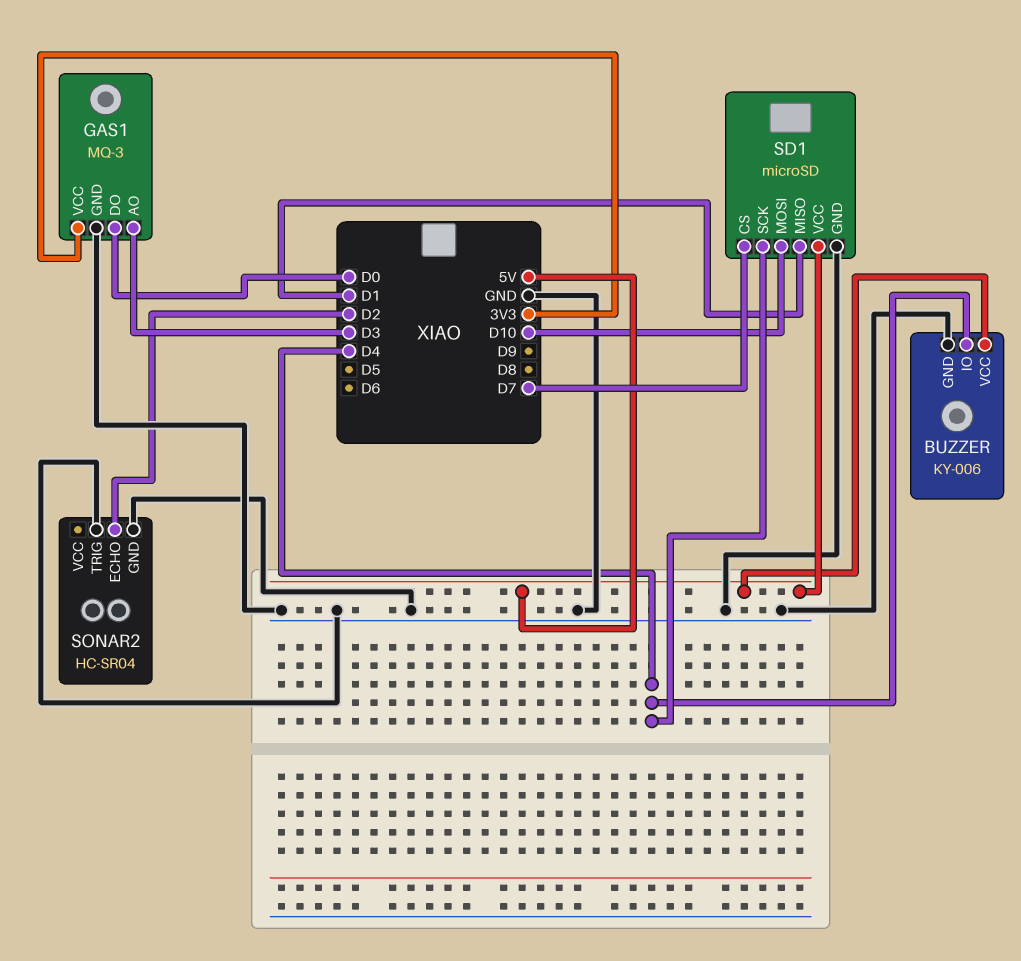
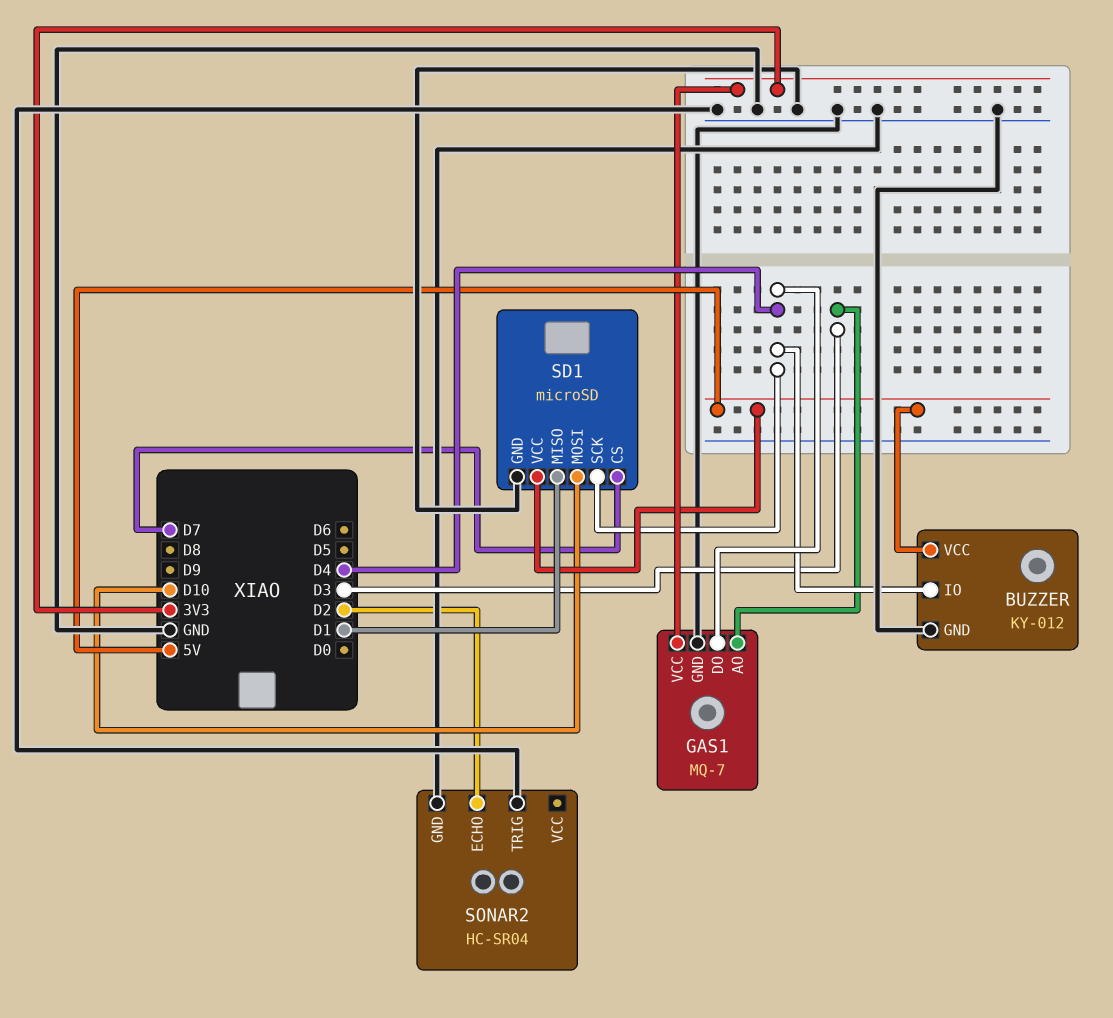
BUZZER: KY-006 -> KY-012
GAS1: MQ-3 -> MQ-7
GAS1 pin DO: D0 -> D4

